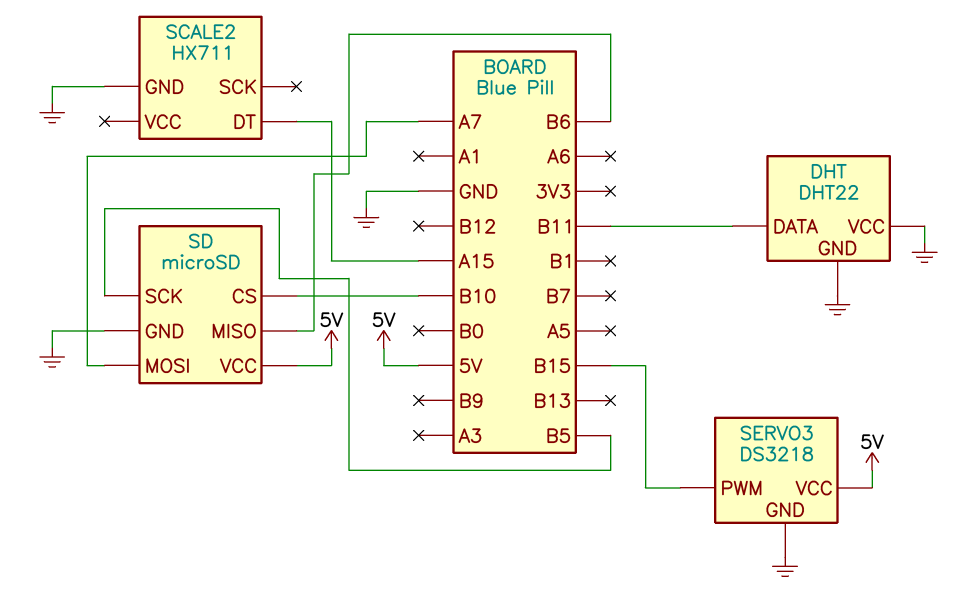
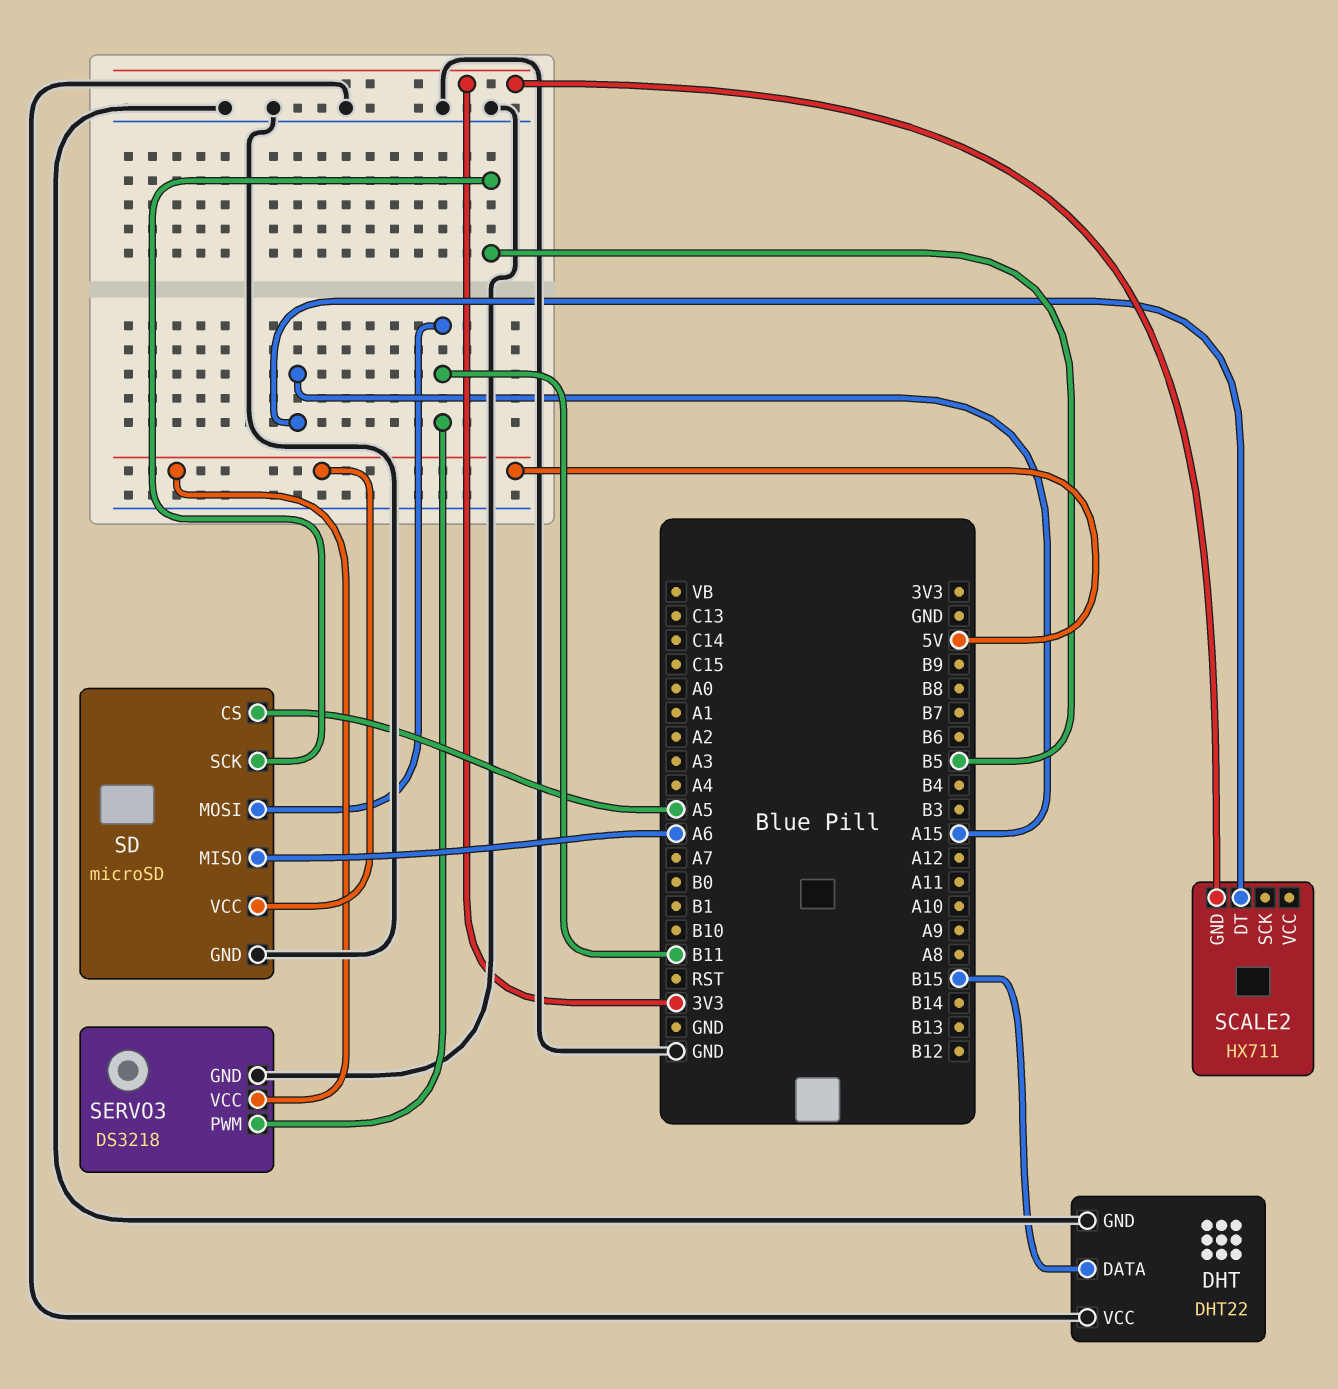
DHT pin DATA: B11 -> B15
SCALE2 pin GND: GND -> 3V3
SD pin CS: B10 -> A5
SD pin MISO: B6 -> A6
SD pin MOSI: A7 -> B11
SERVO3 pin PWM: B15 -> B11

